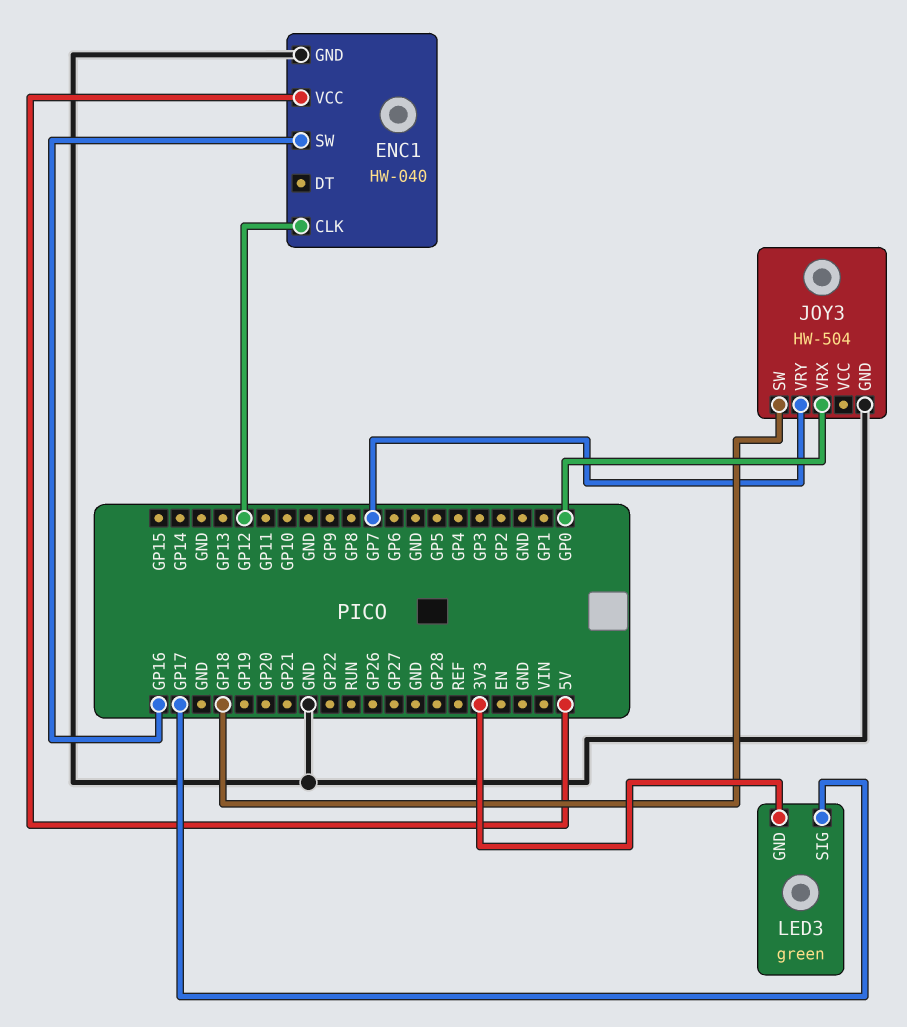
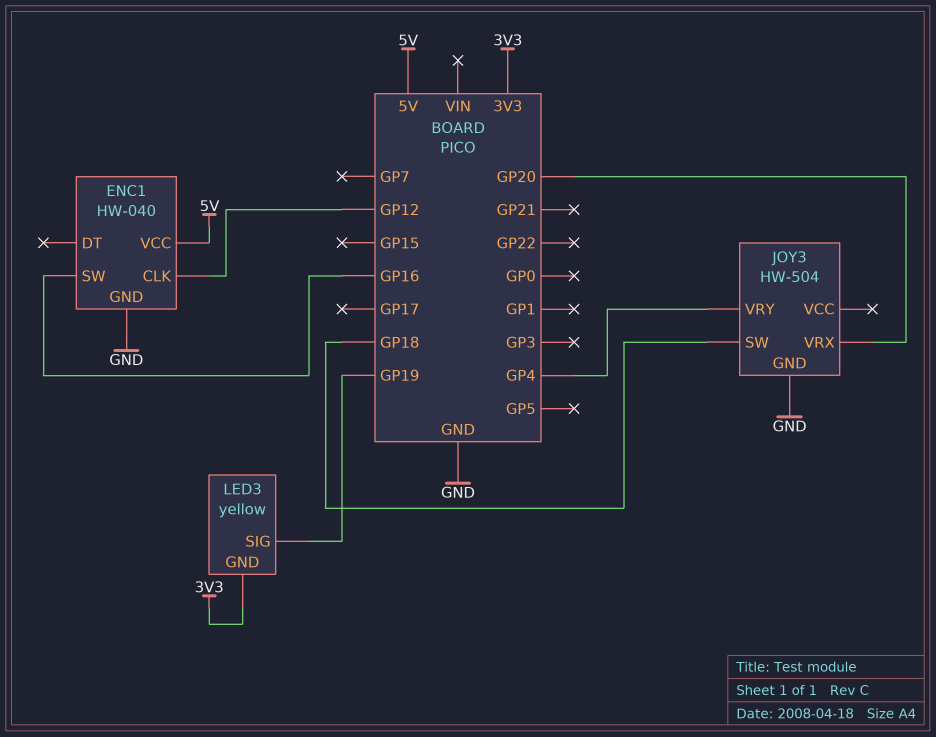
JOY3 pin VRX: GP0 -> GP20
JOY3 pin VRY: GP7 -> GP4
LED3: green -> yellow
LED3 pin SIG: GP17 -> GP19

